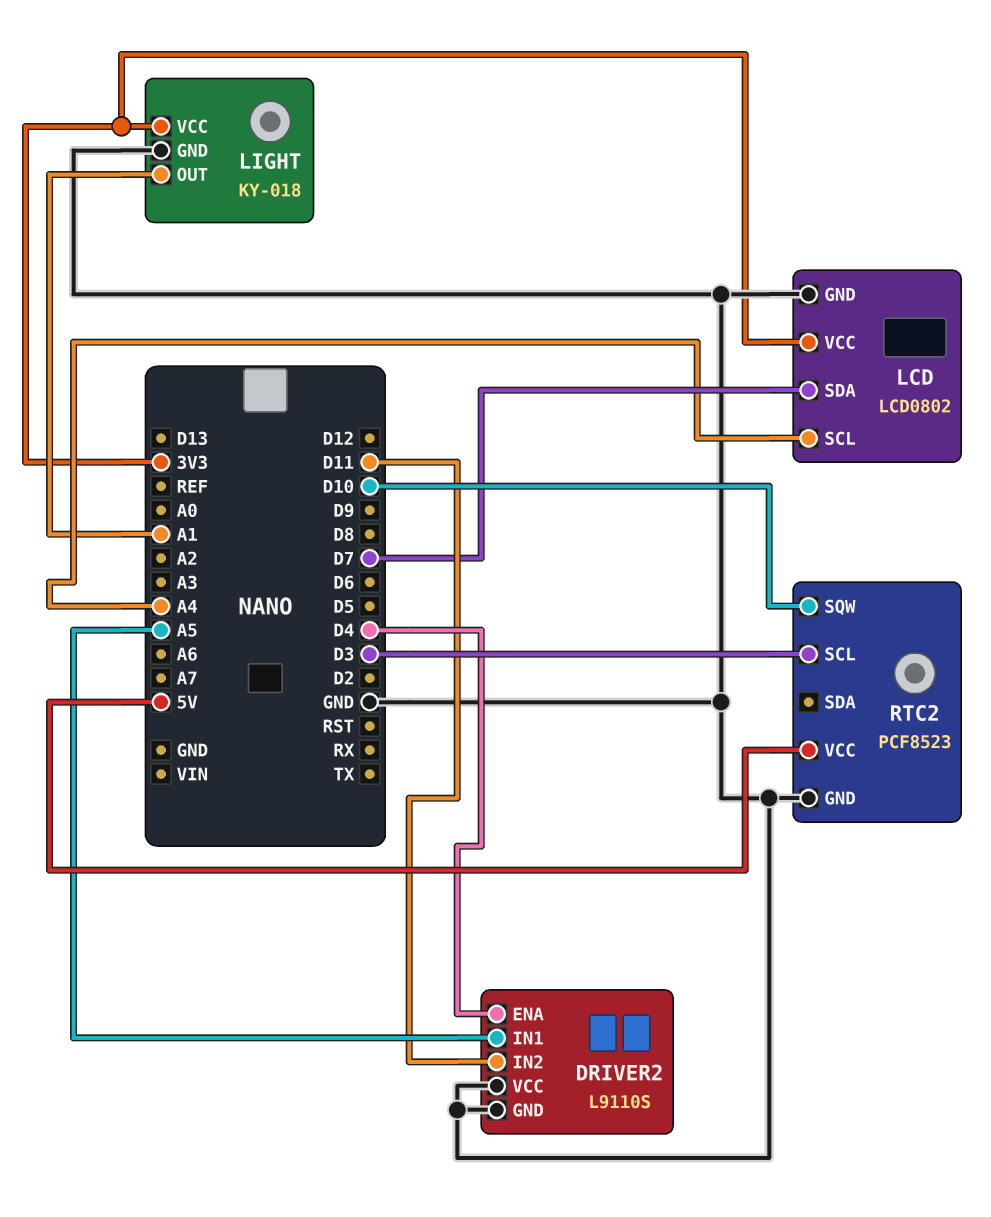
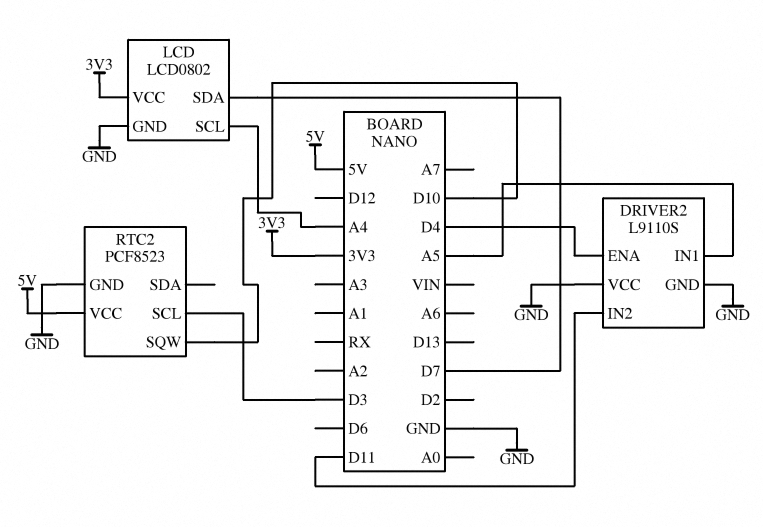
LIGHT: KY-018 -> none
LIGHT pin GND: GND -> none
LIGHT pin OUT: A1 -> none
LIGHT pin VCC: 3V3 -> none

